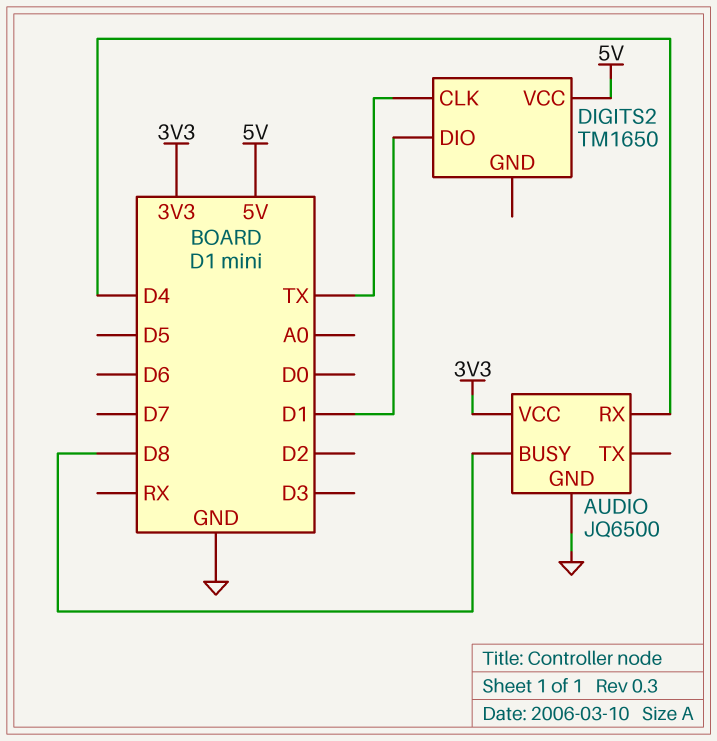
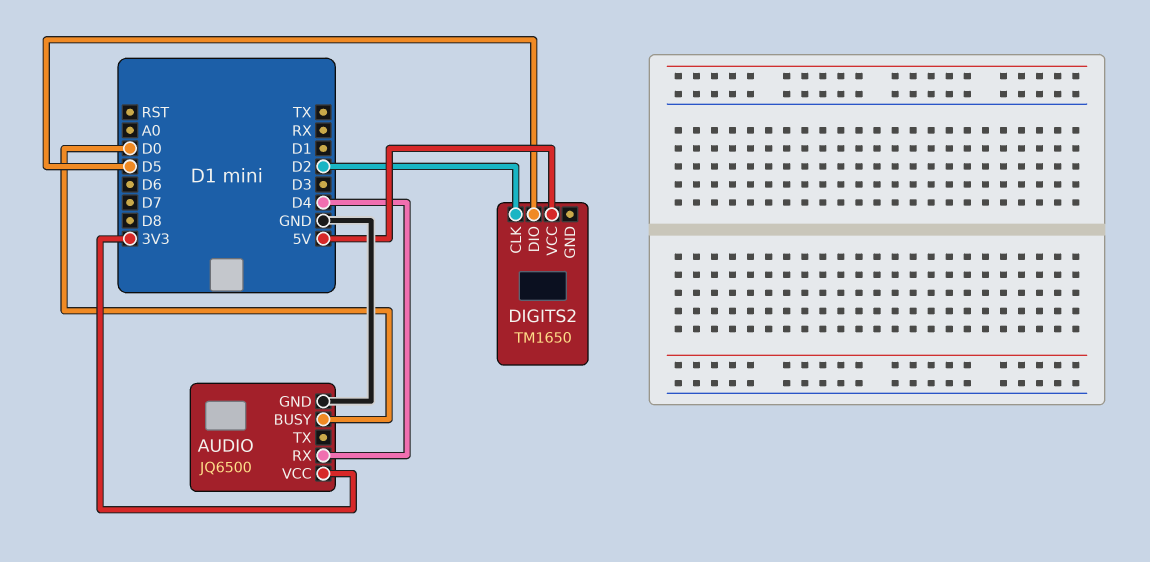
AUDIO pin BUSY: D8 -> D0
DIGITS2 pin CLK: TX -> D2
DIGITS2 pin DIO: D1 -> D5

